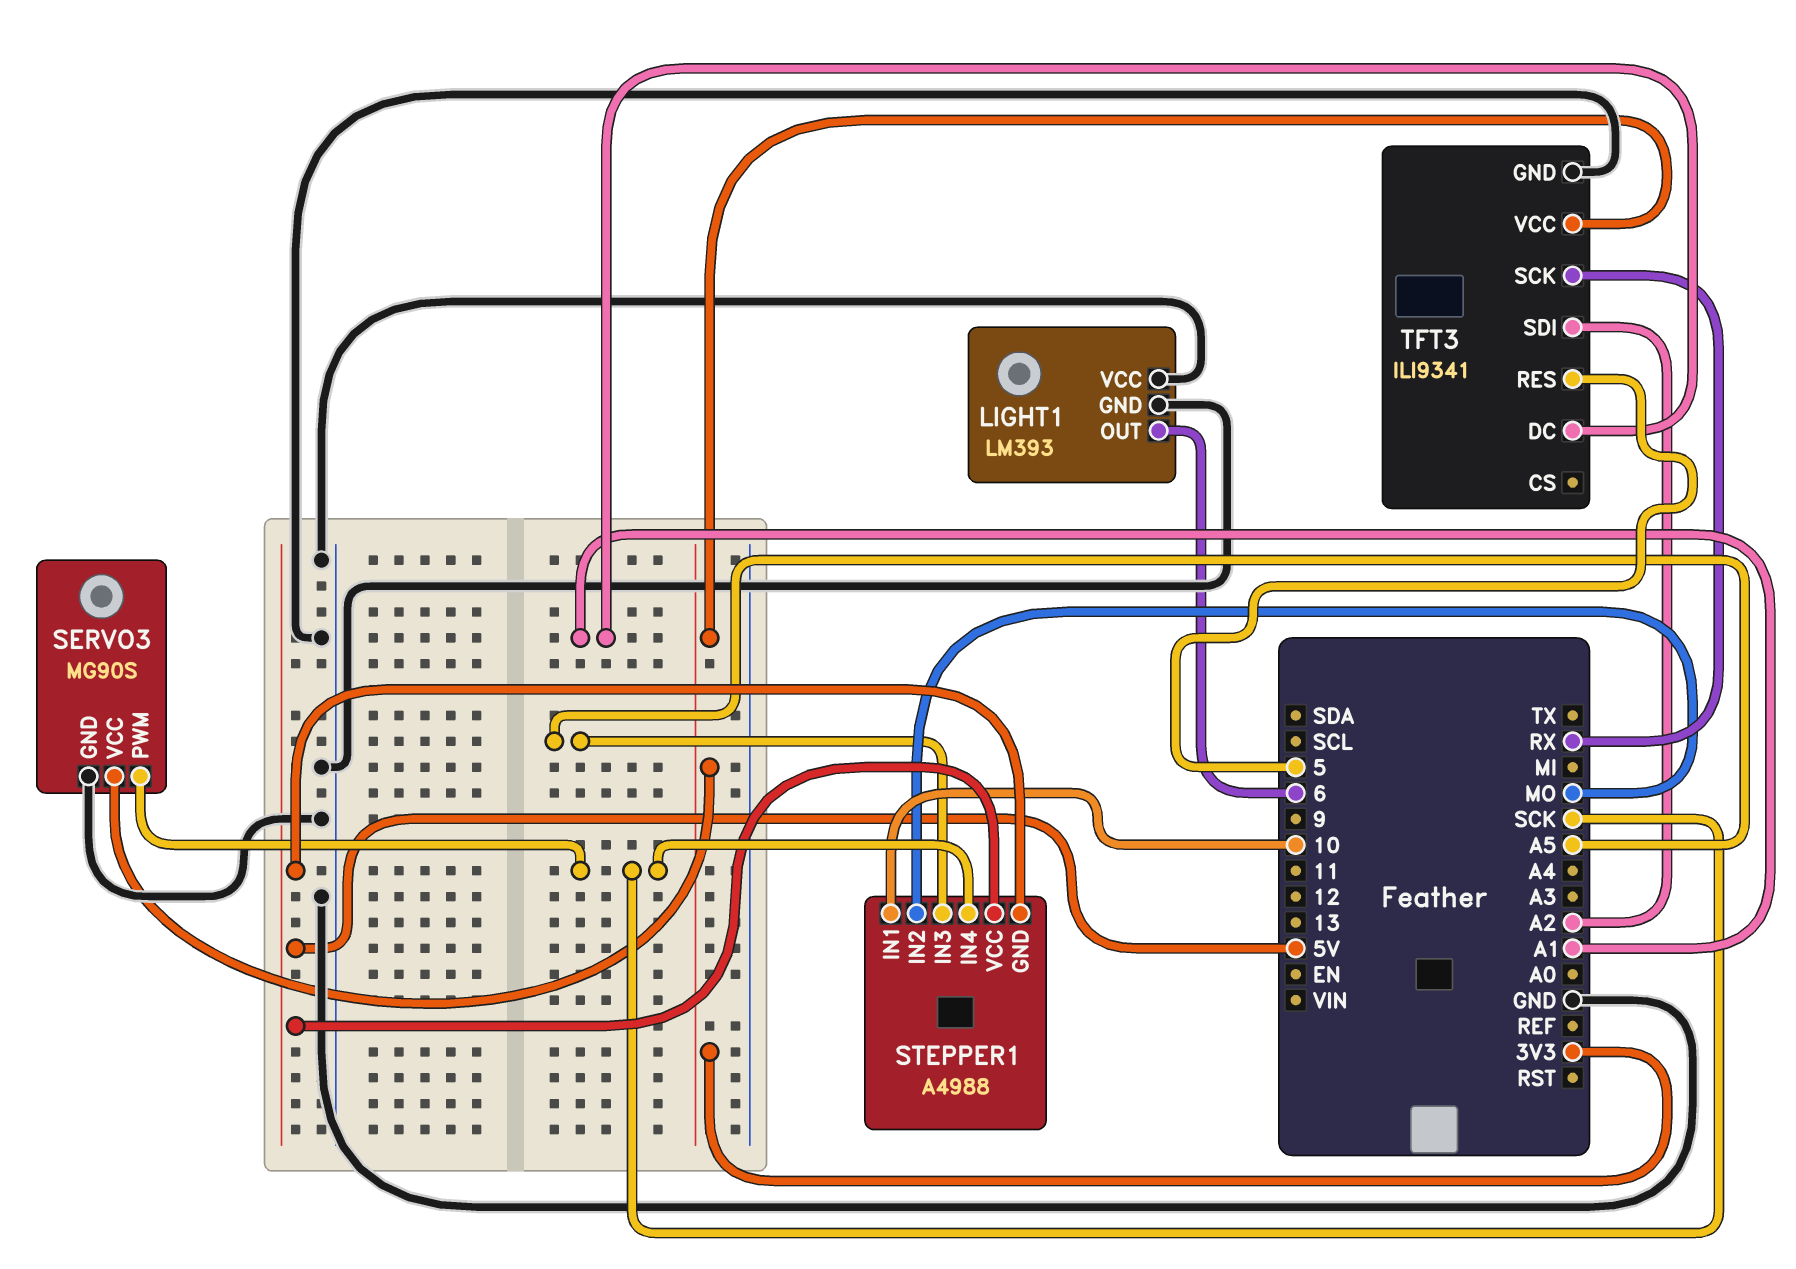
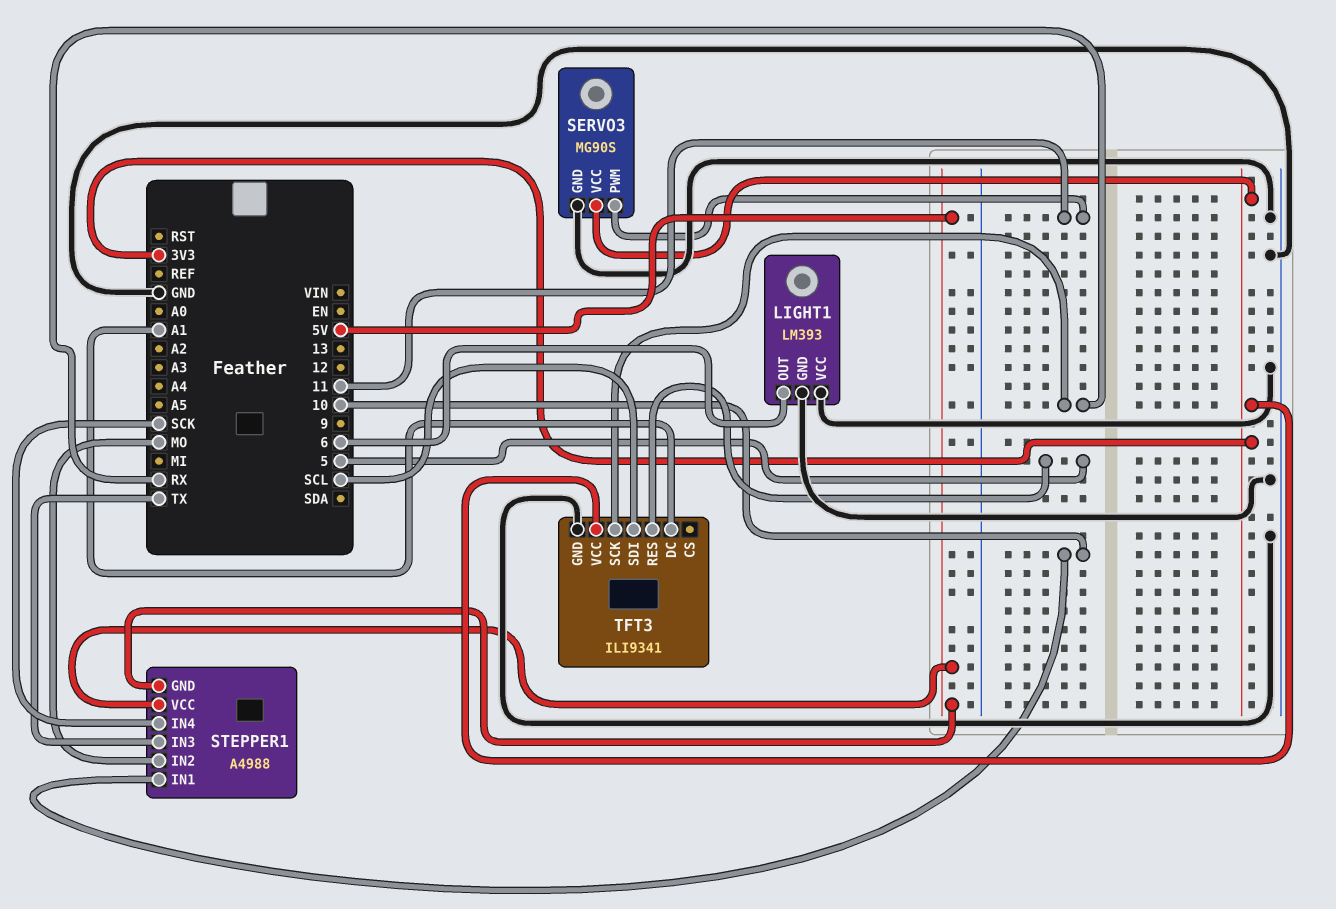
SERVO3 pin PWM: SCK -> 11
STEPPER1 pin IN3: A5 -> TX
TFT3 pin SDI: A2 -> SCL

